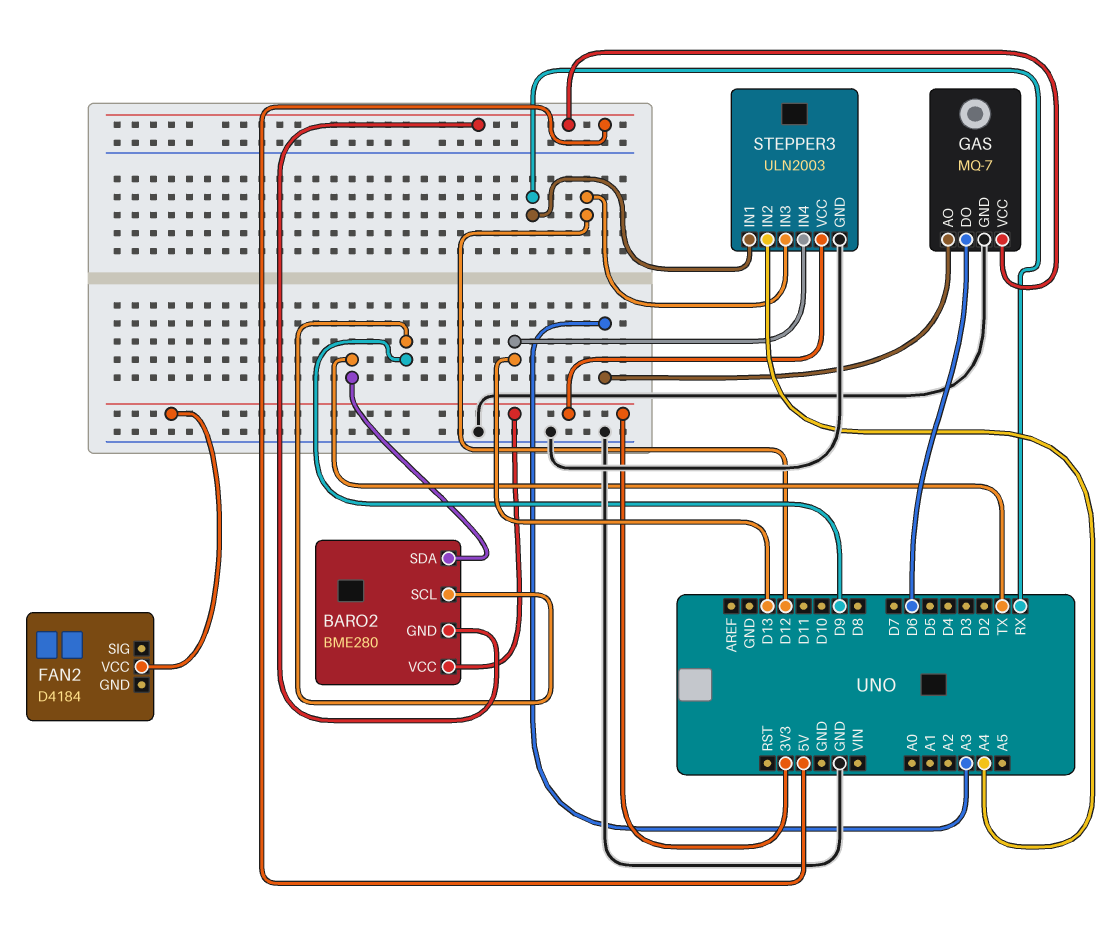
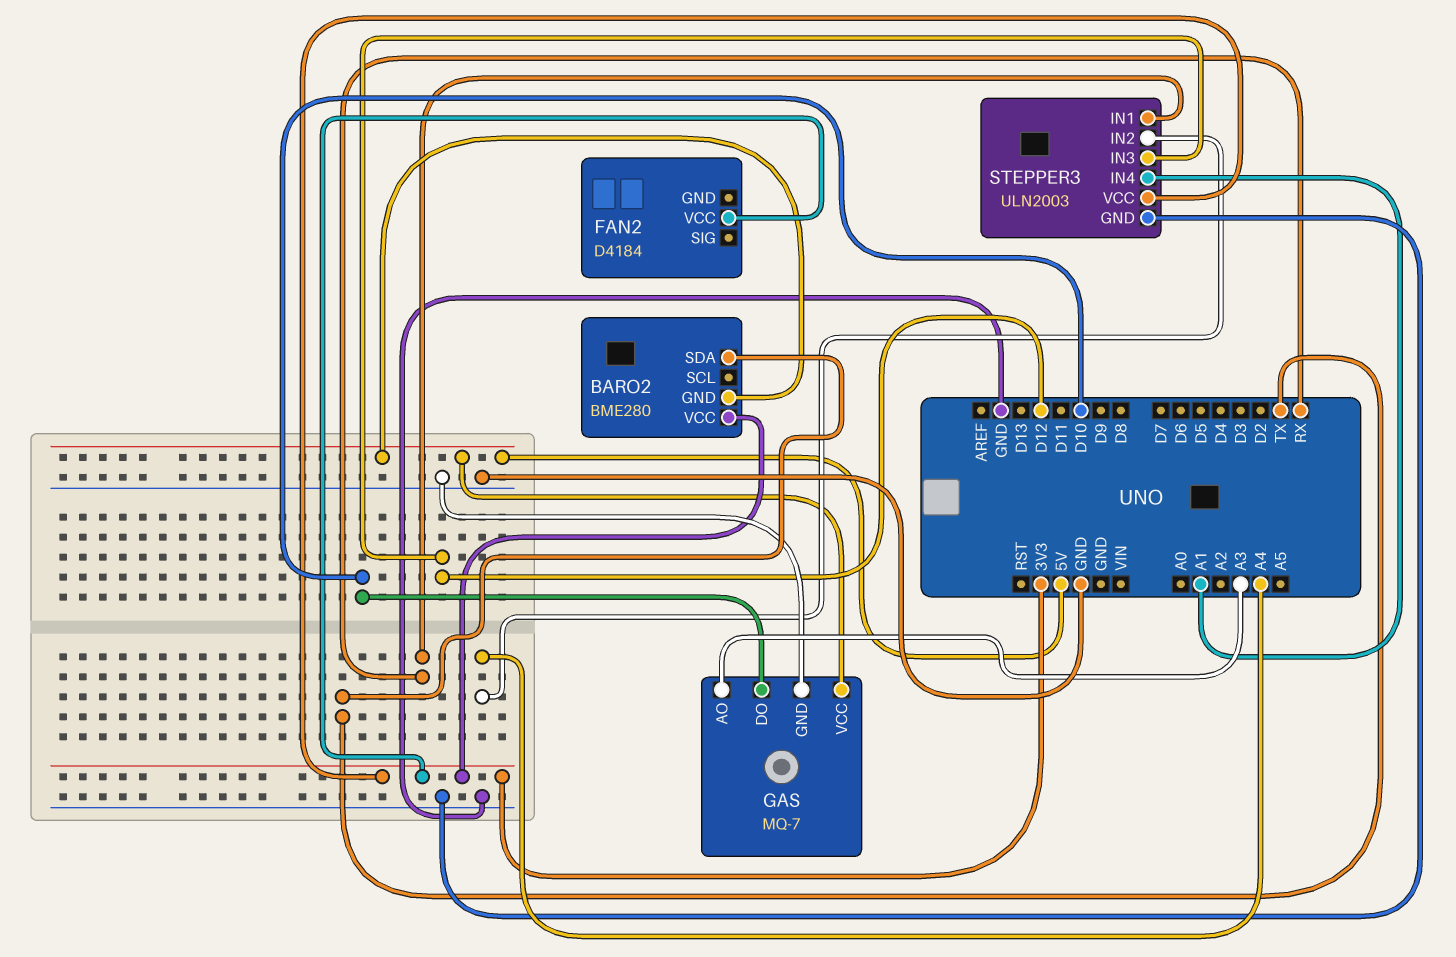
BARO2 pin SCL: D9 -> none
GAS pin DO: D6 -> D10
STEPPER3 pin IN4: D13 -> A1

